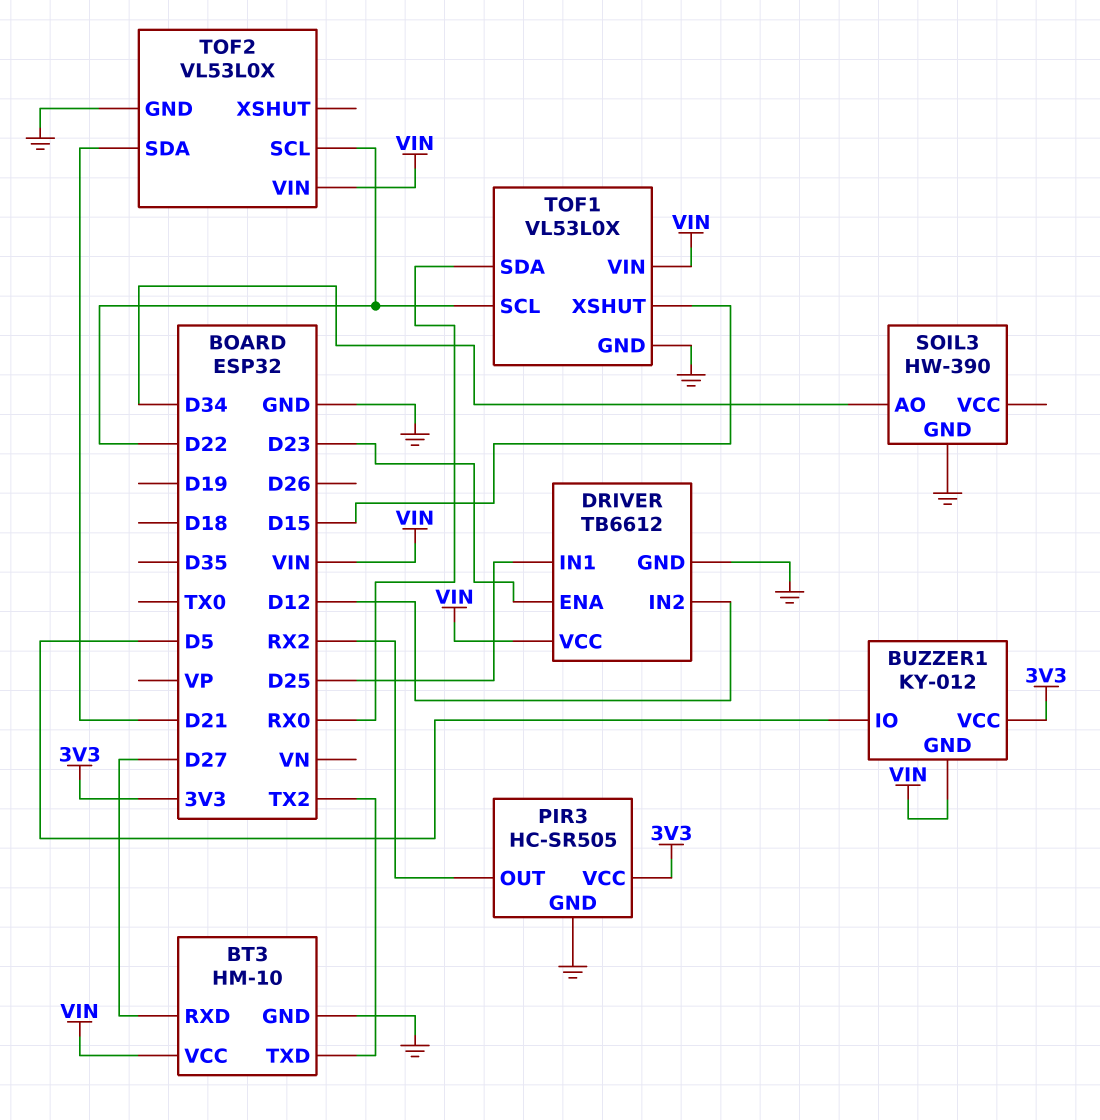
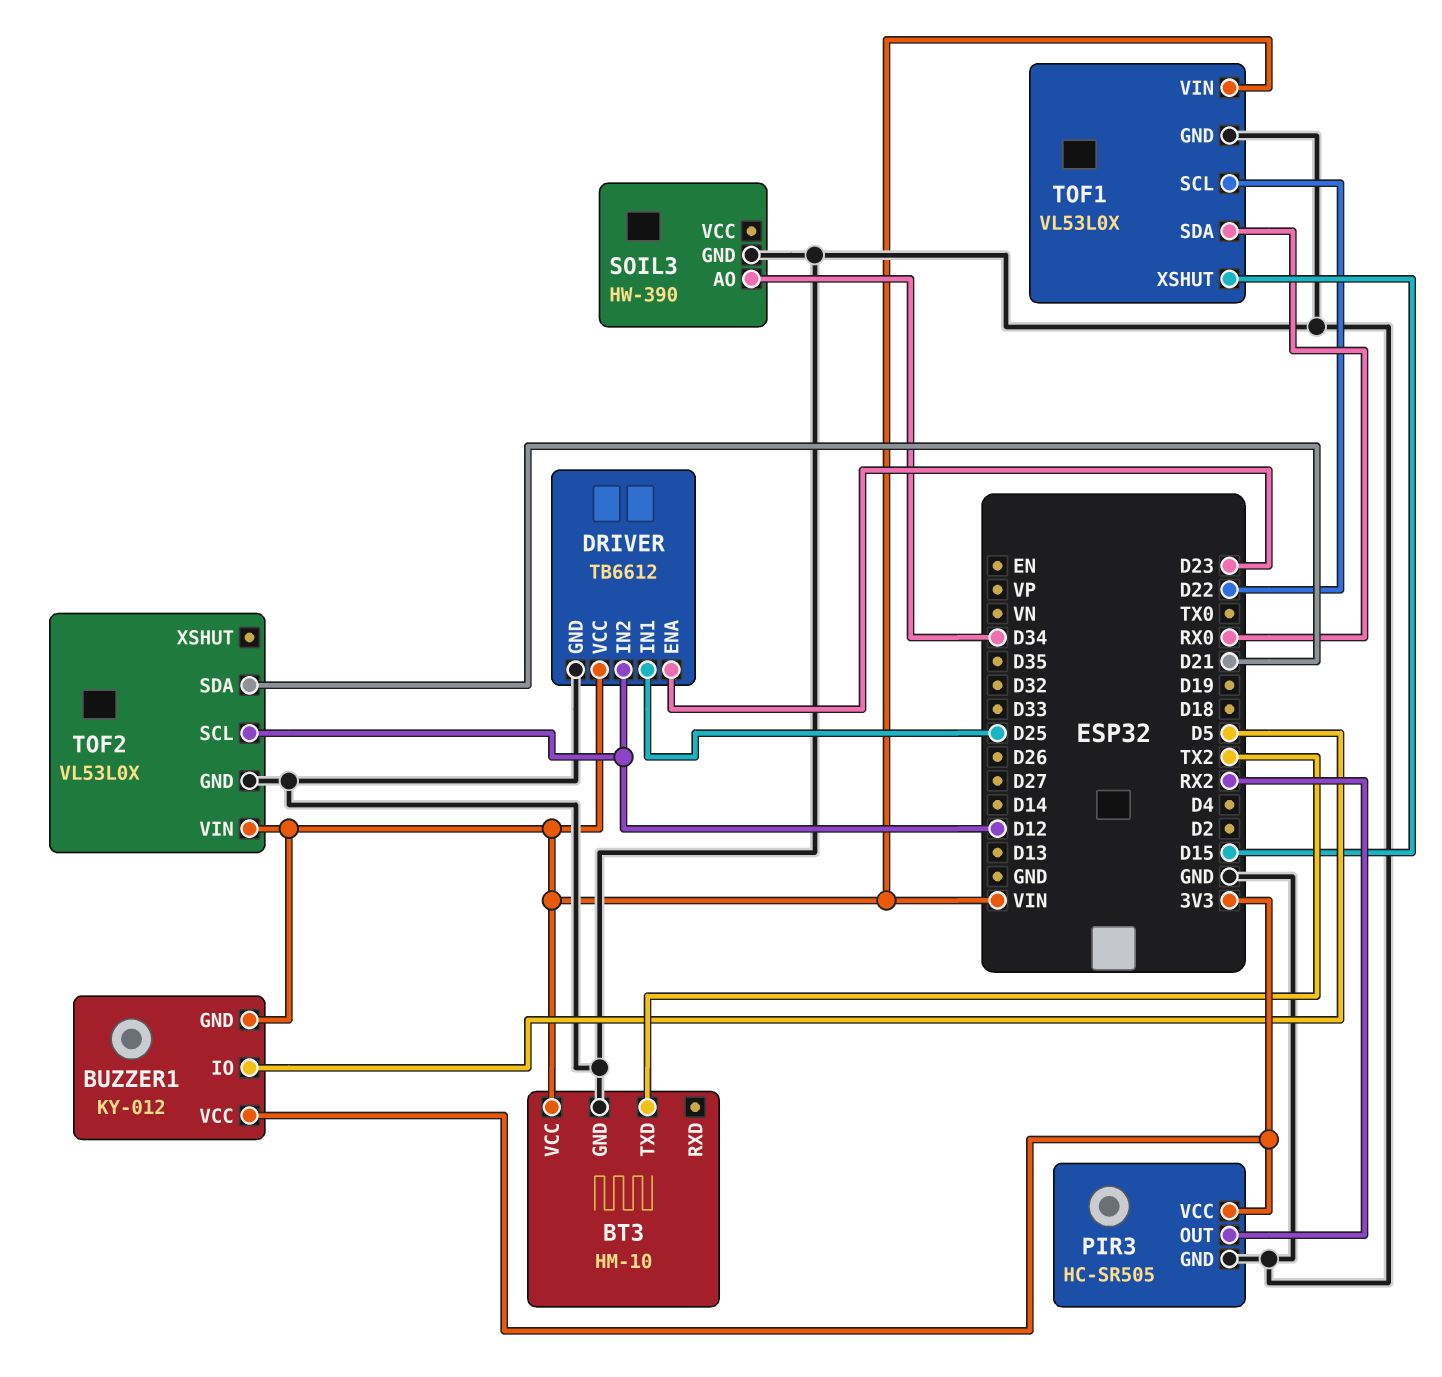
BT3 pin RXD: D27 -> none
TOF2 pin SCL: D22 -> D12

